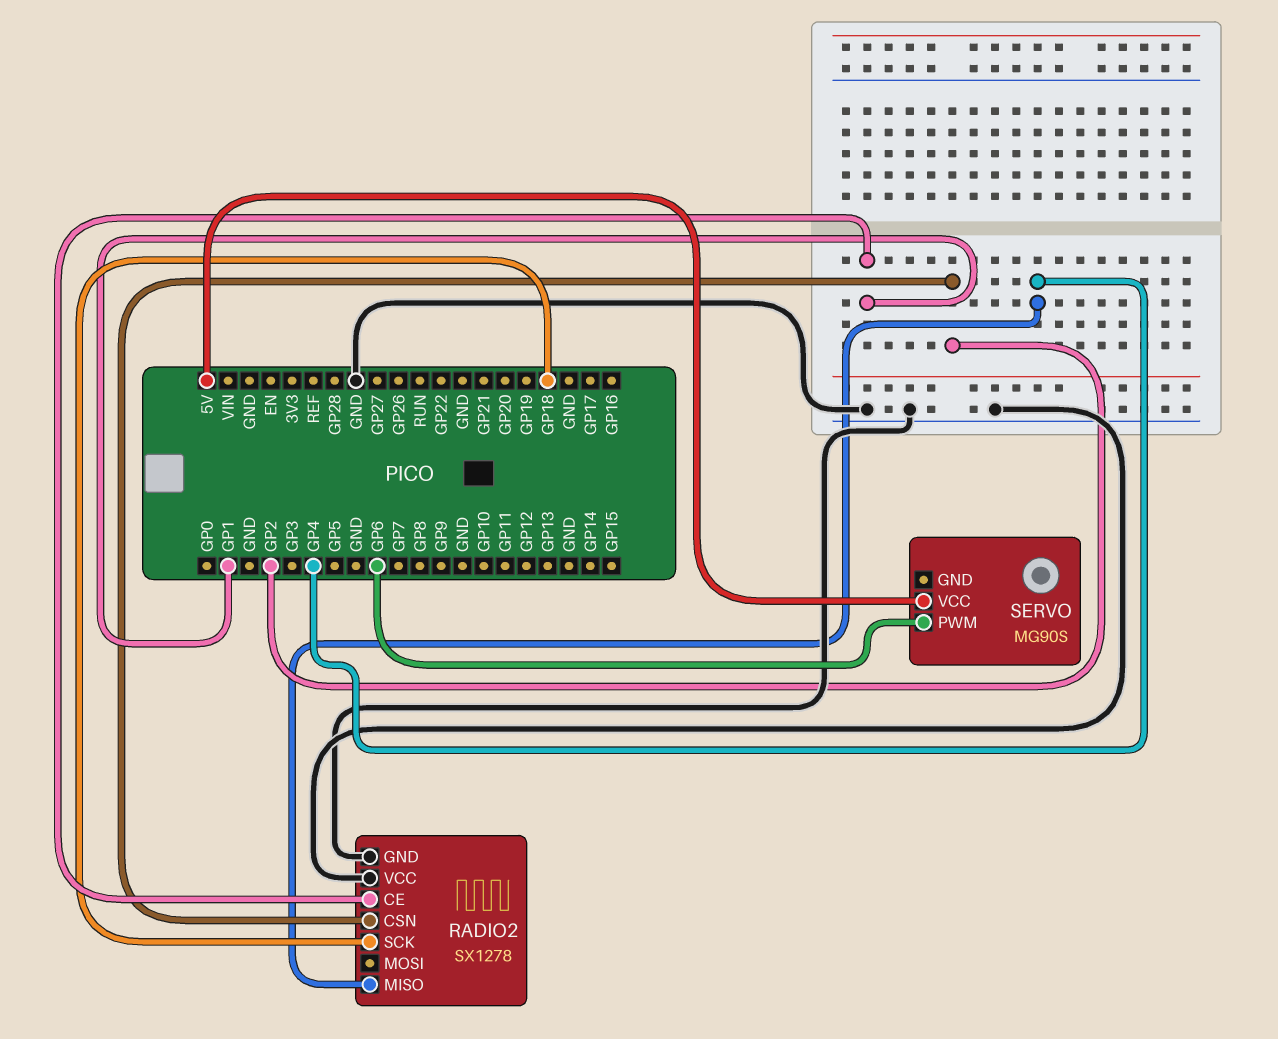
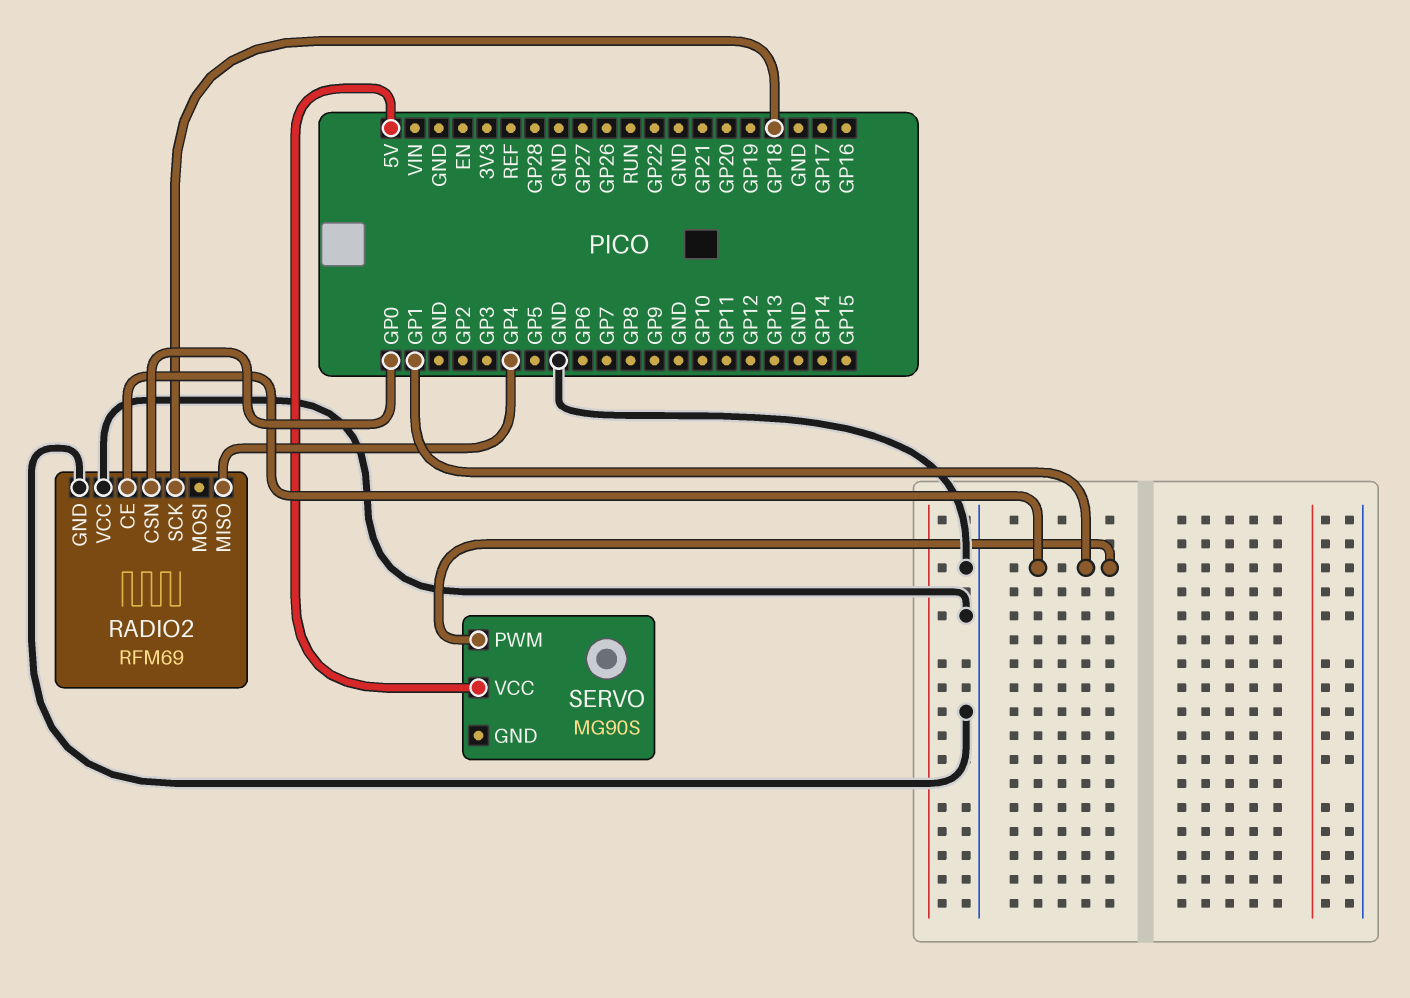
RADIO2: SX1278 -> RFM69
RADIO2 pin CSN: GP2 -> GP0
SERVO pin PWM: GP6 -> GP1

